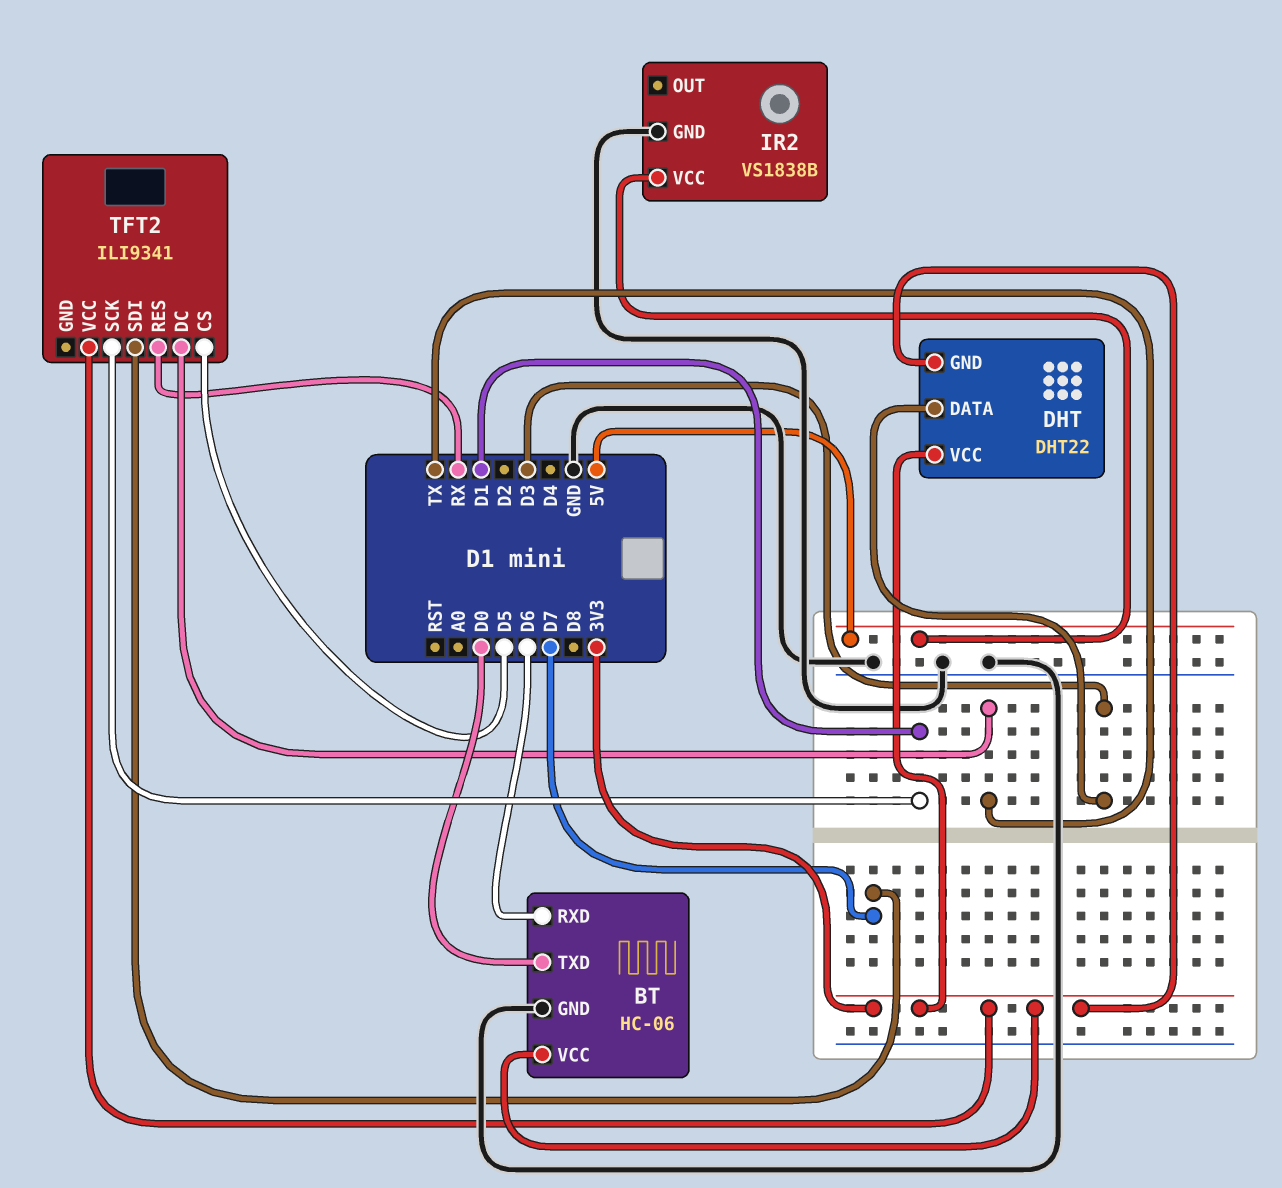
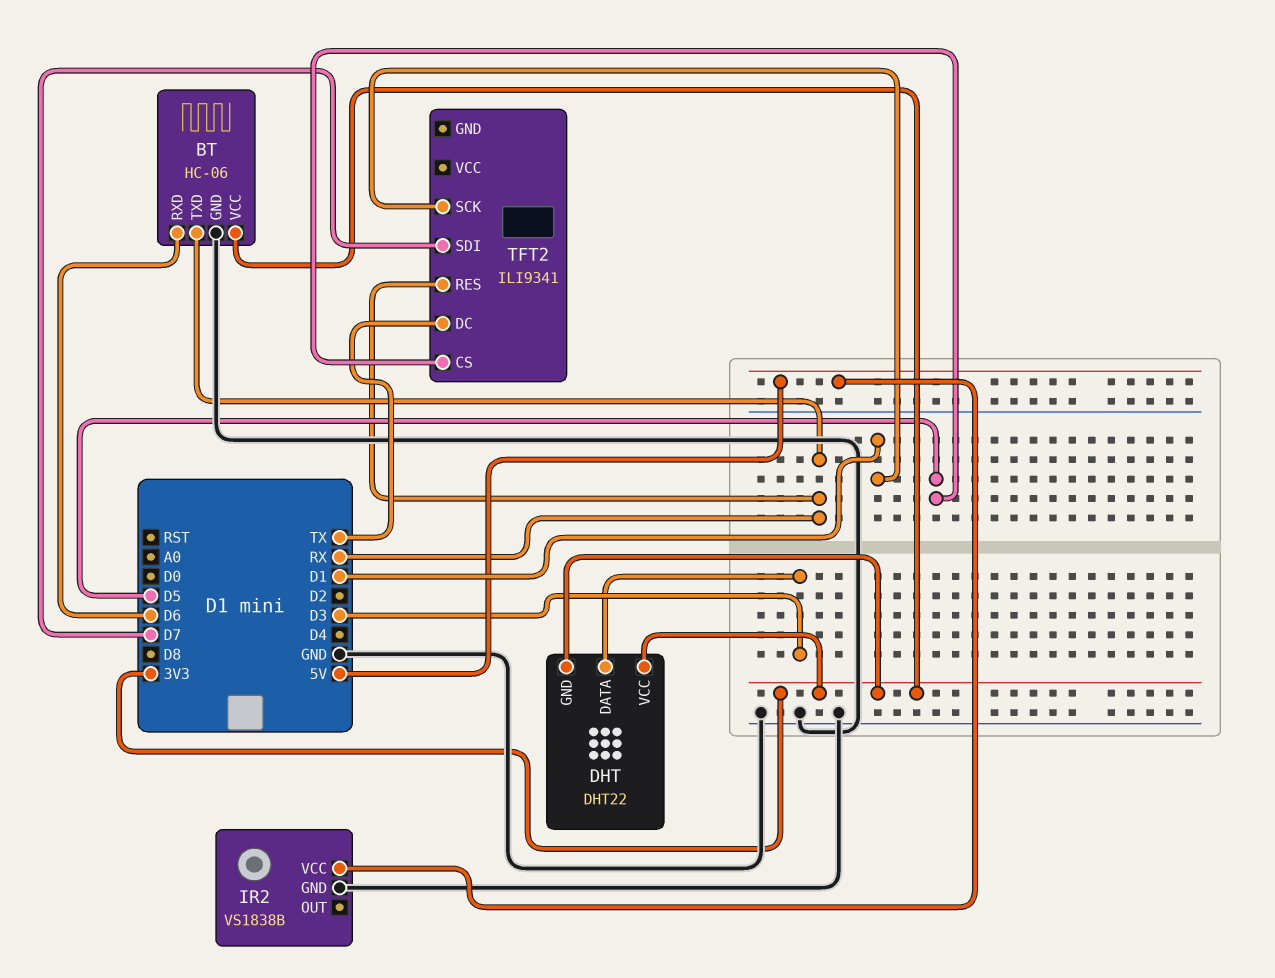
BT pin TXD: D0 -> RX
TFT2 pin VCC: 3V3 -> none

